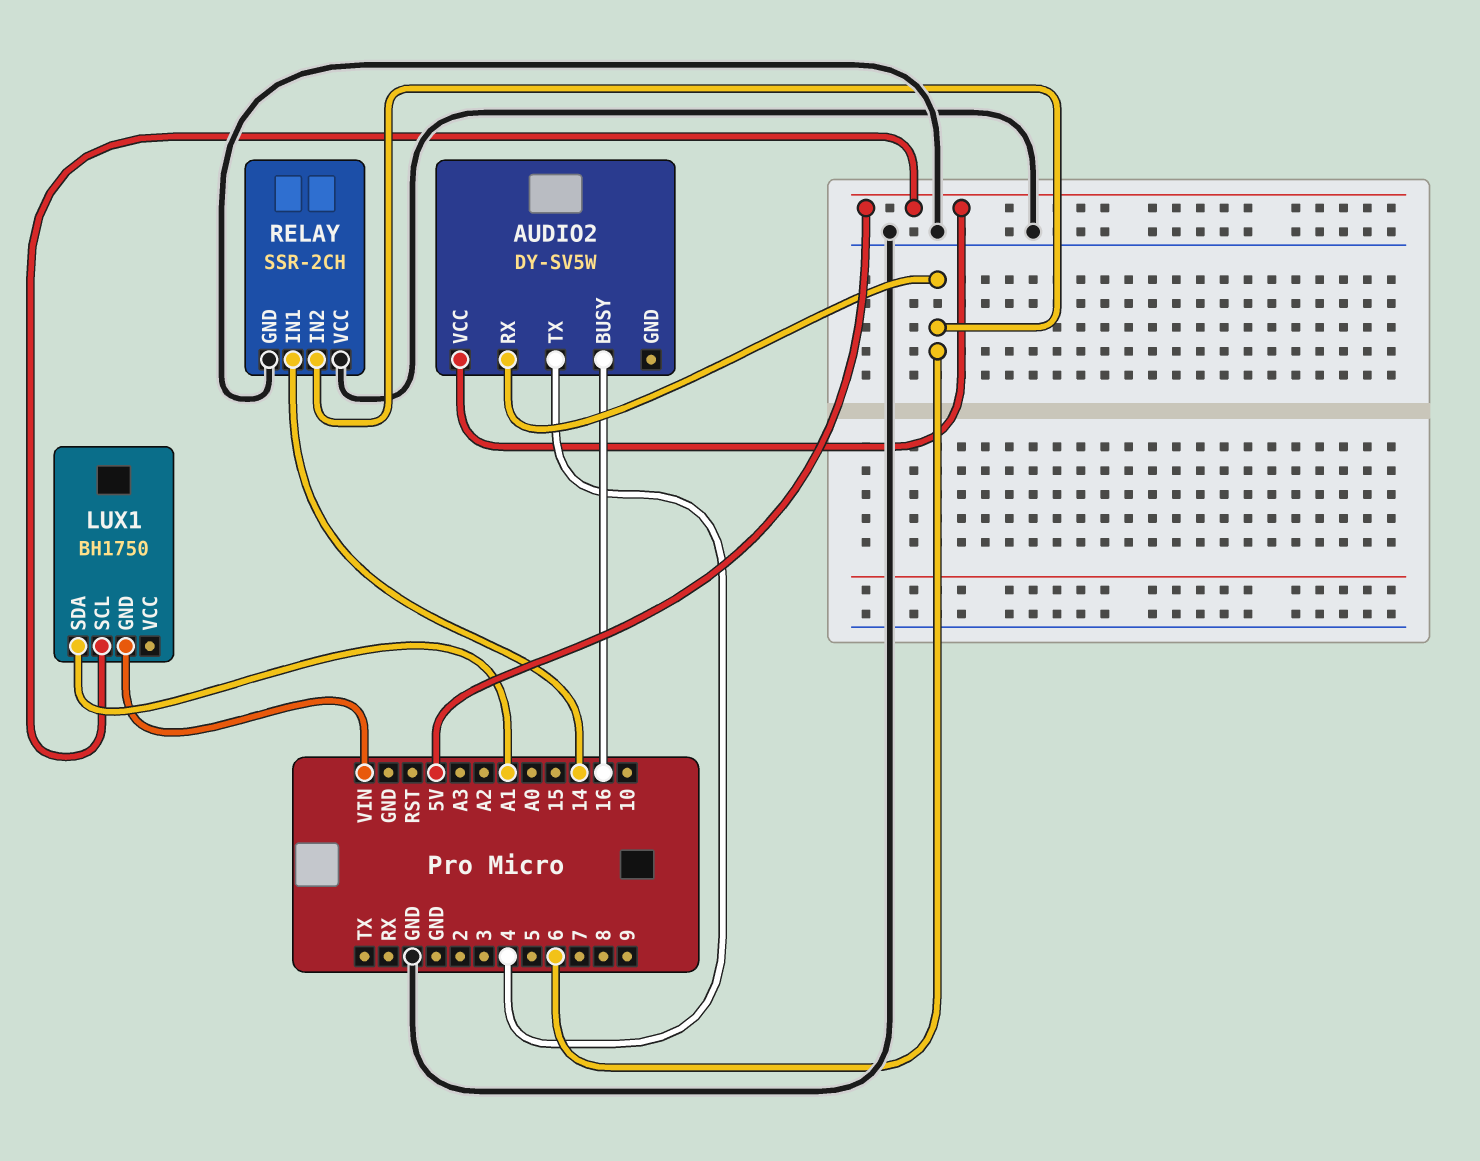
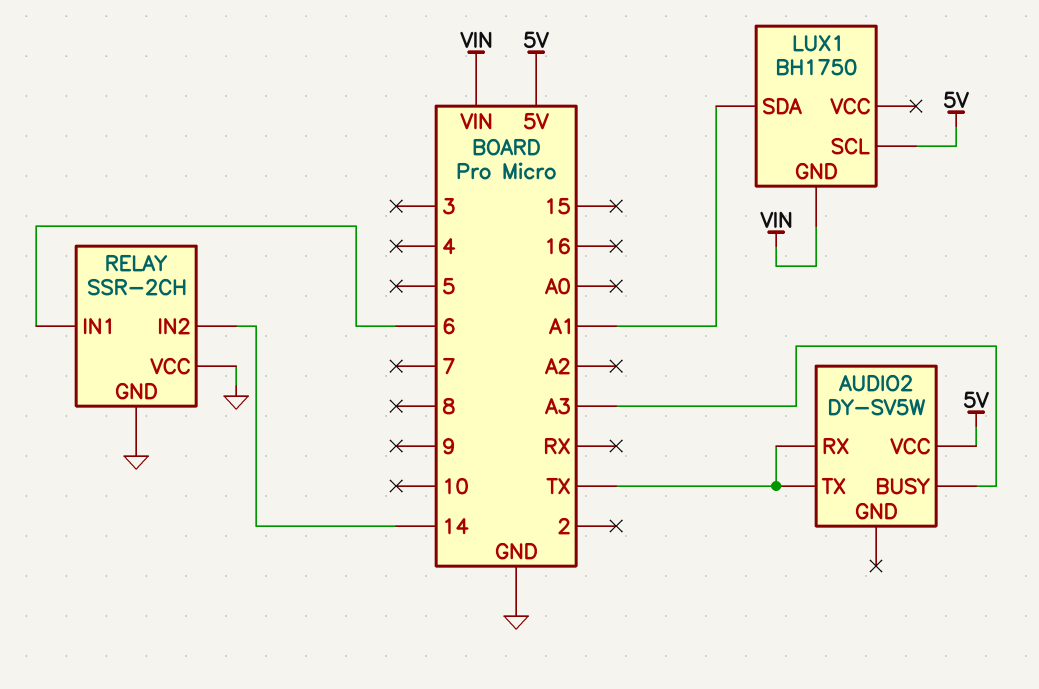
AUDIO2 pin BUSY: 16 -> A3
AUDIO2 pin RX: 6 -> TX
AUDIO2 pin TX: 4 -> TX
RELAY pin IN1: 14 -> 6
RELAY pin IN2: 6 -> 14

